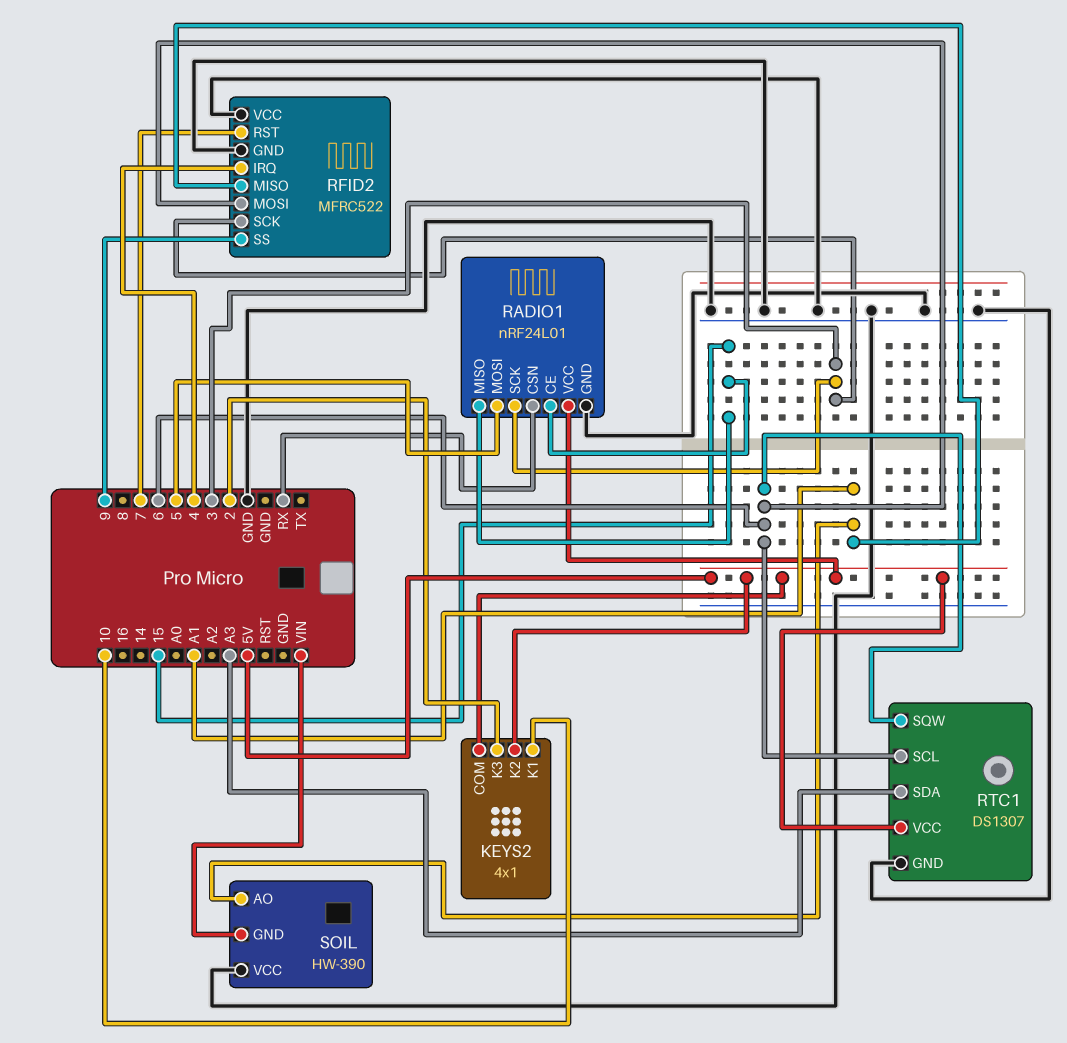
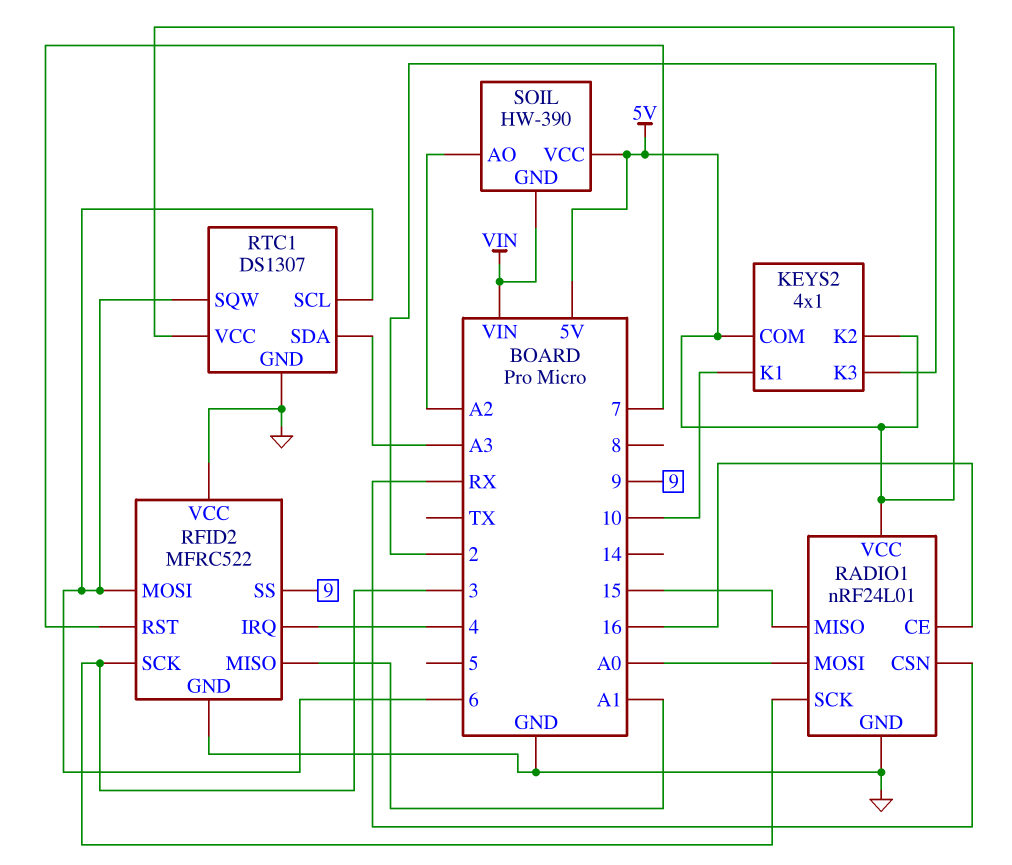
RADIO1 pin CE: 15 -> 16
RADIO1 pin MOSI: 5 -> A0
SOIL pin AO: A1 -> A2
SOIL pin VCC: GND -> 5V

